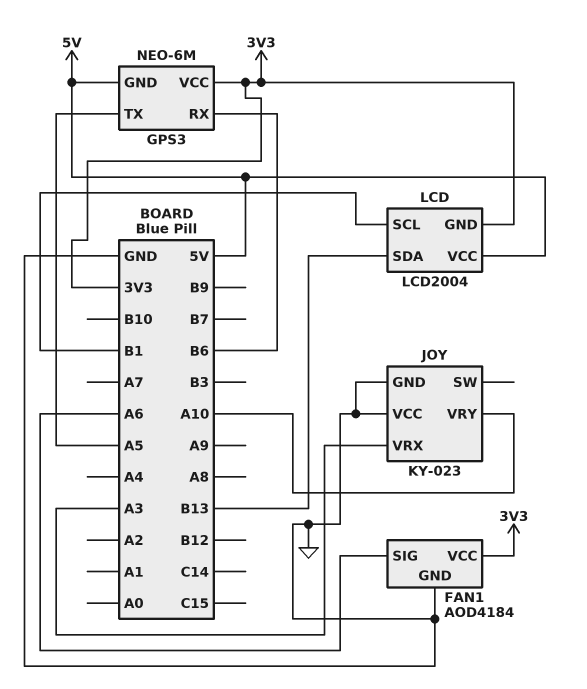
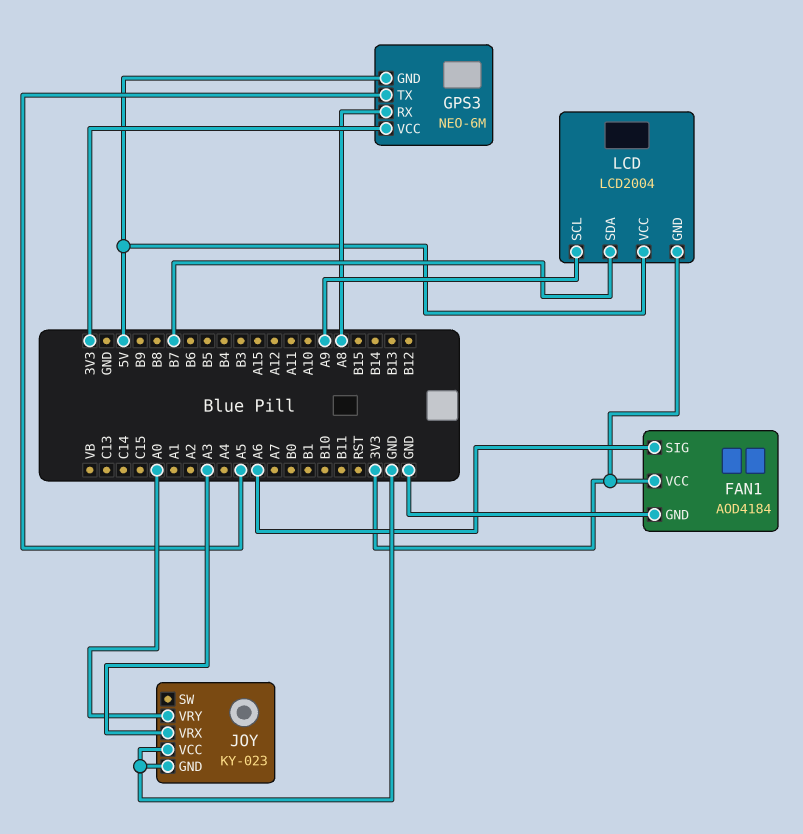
GPS3 pin RX: B6 -> A8
JOY pin VRY: A10 -> A0
LCD pin SCL: B1 -> A9
LCD pin SDA: B13 -> B7

